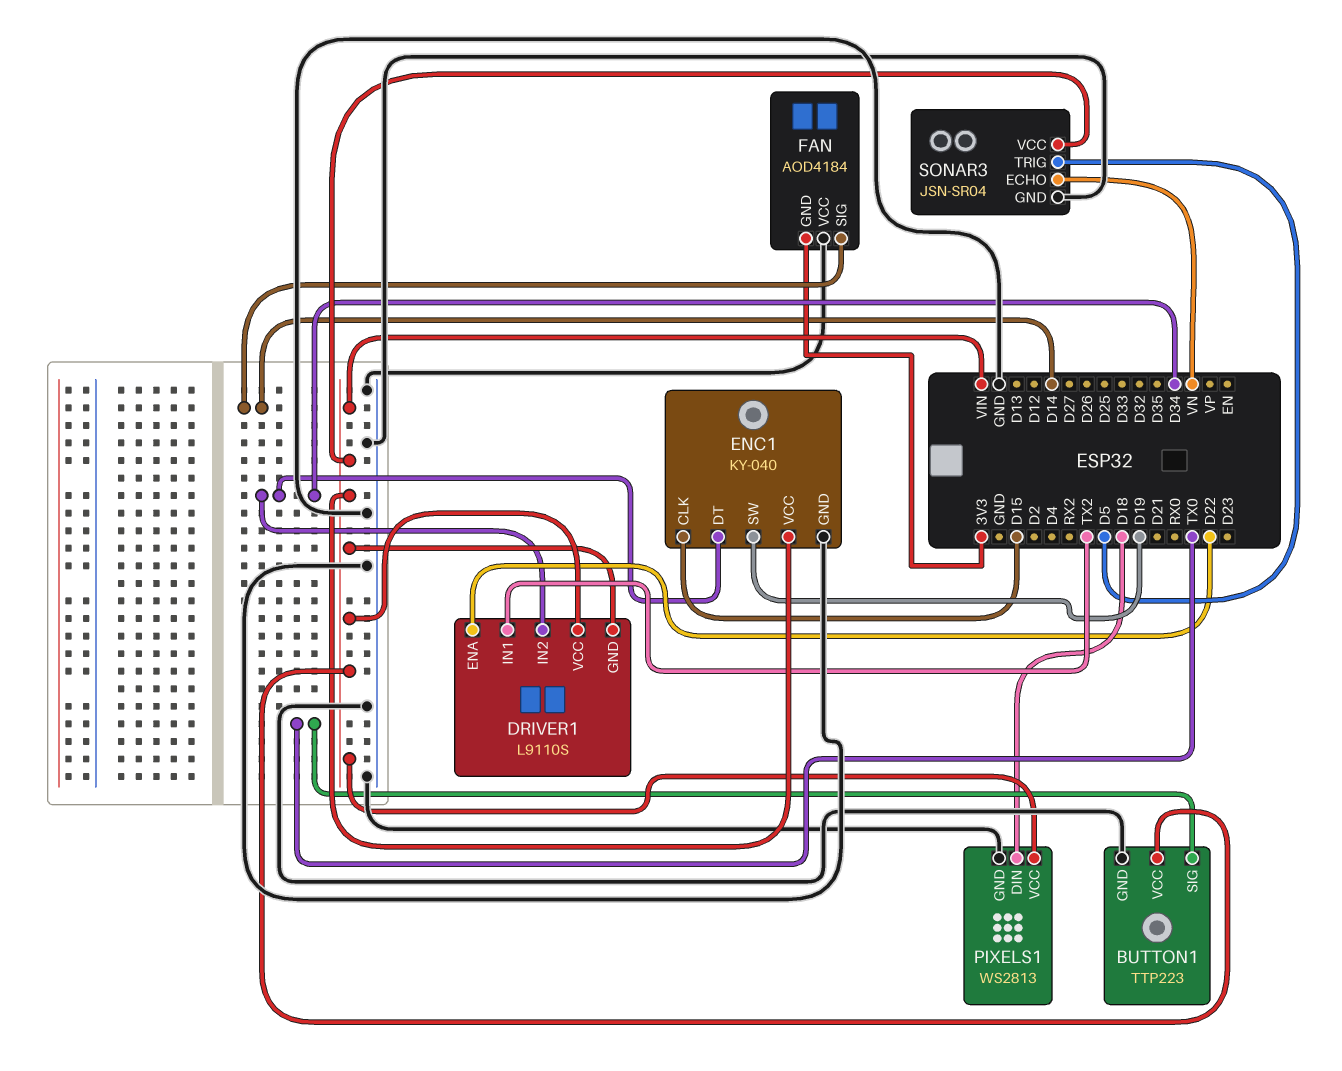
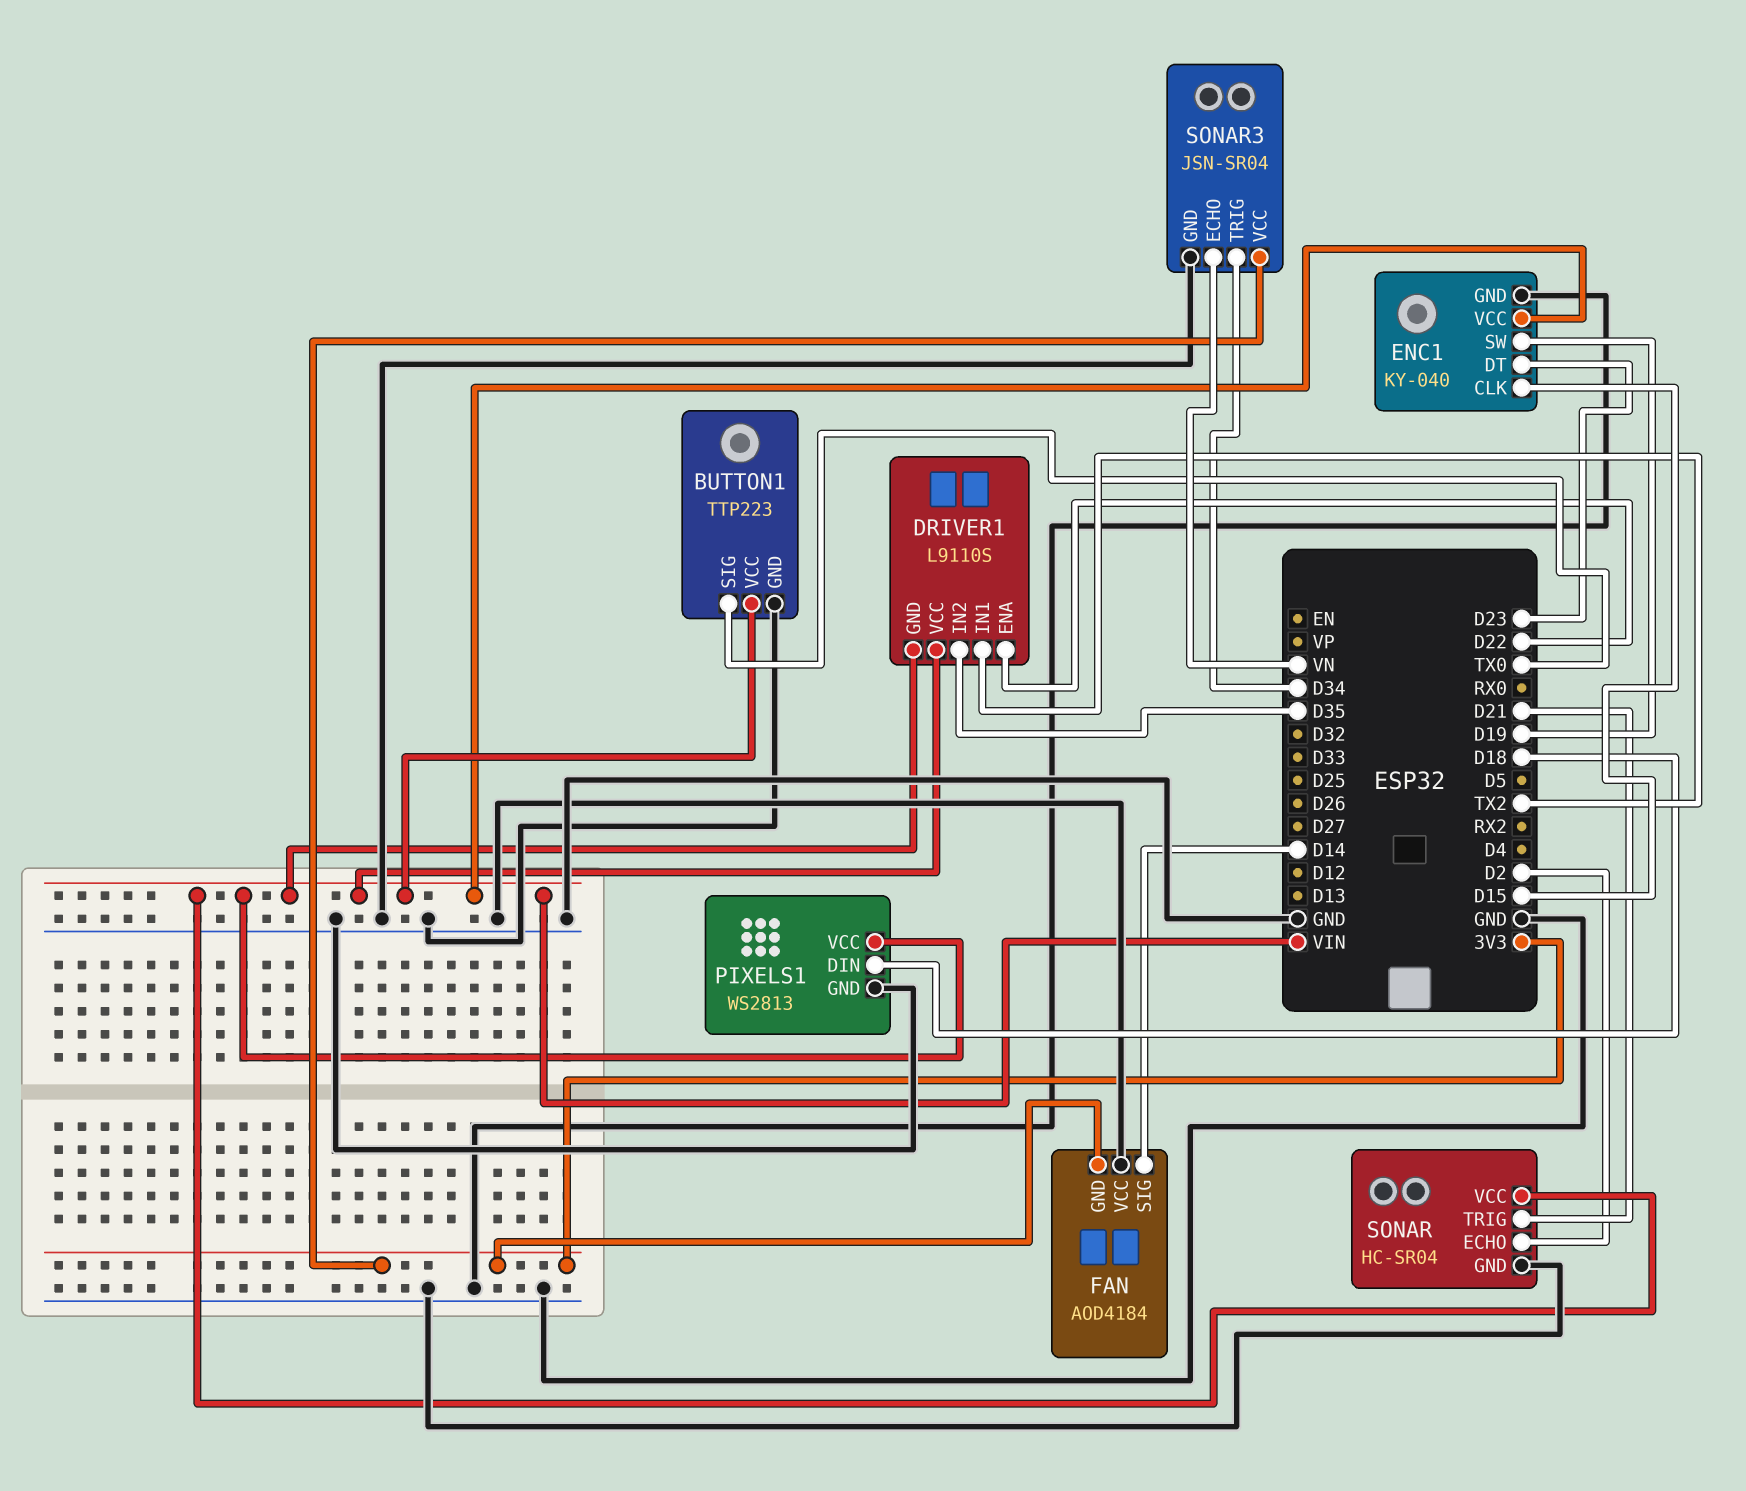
DRIVER1 pin IN2: D34 -> D35
ENC1 pin DT: D34 -> D23
SONAR: none -> HC-SR04
SONAR pin ECHO: none -> D2
SONAR pin GND: none -> GND
SONAR pin TRIG: none -> D21
SONAR pin VCC: none -> VIN
SONAR3 pin TRIG: D5 -> D34
SONAR3 pin VCC: VIN -> 3V3

